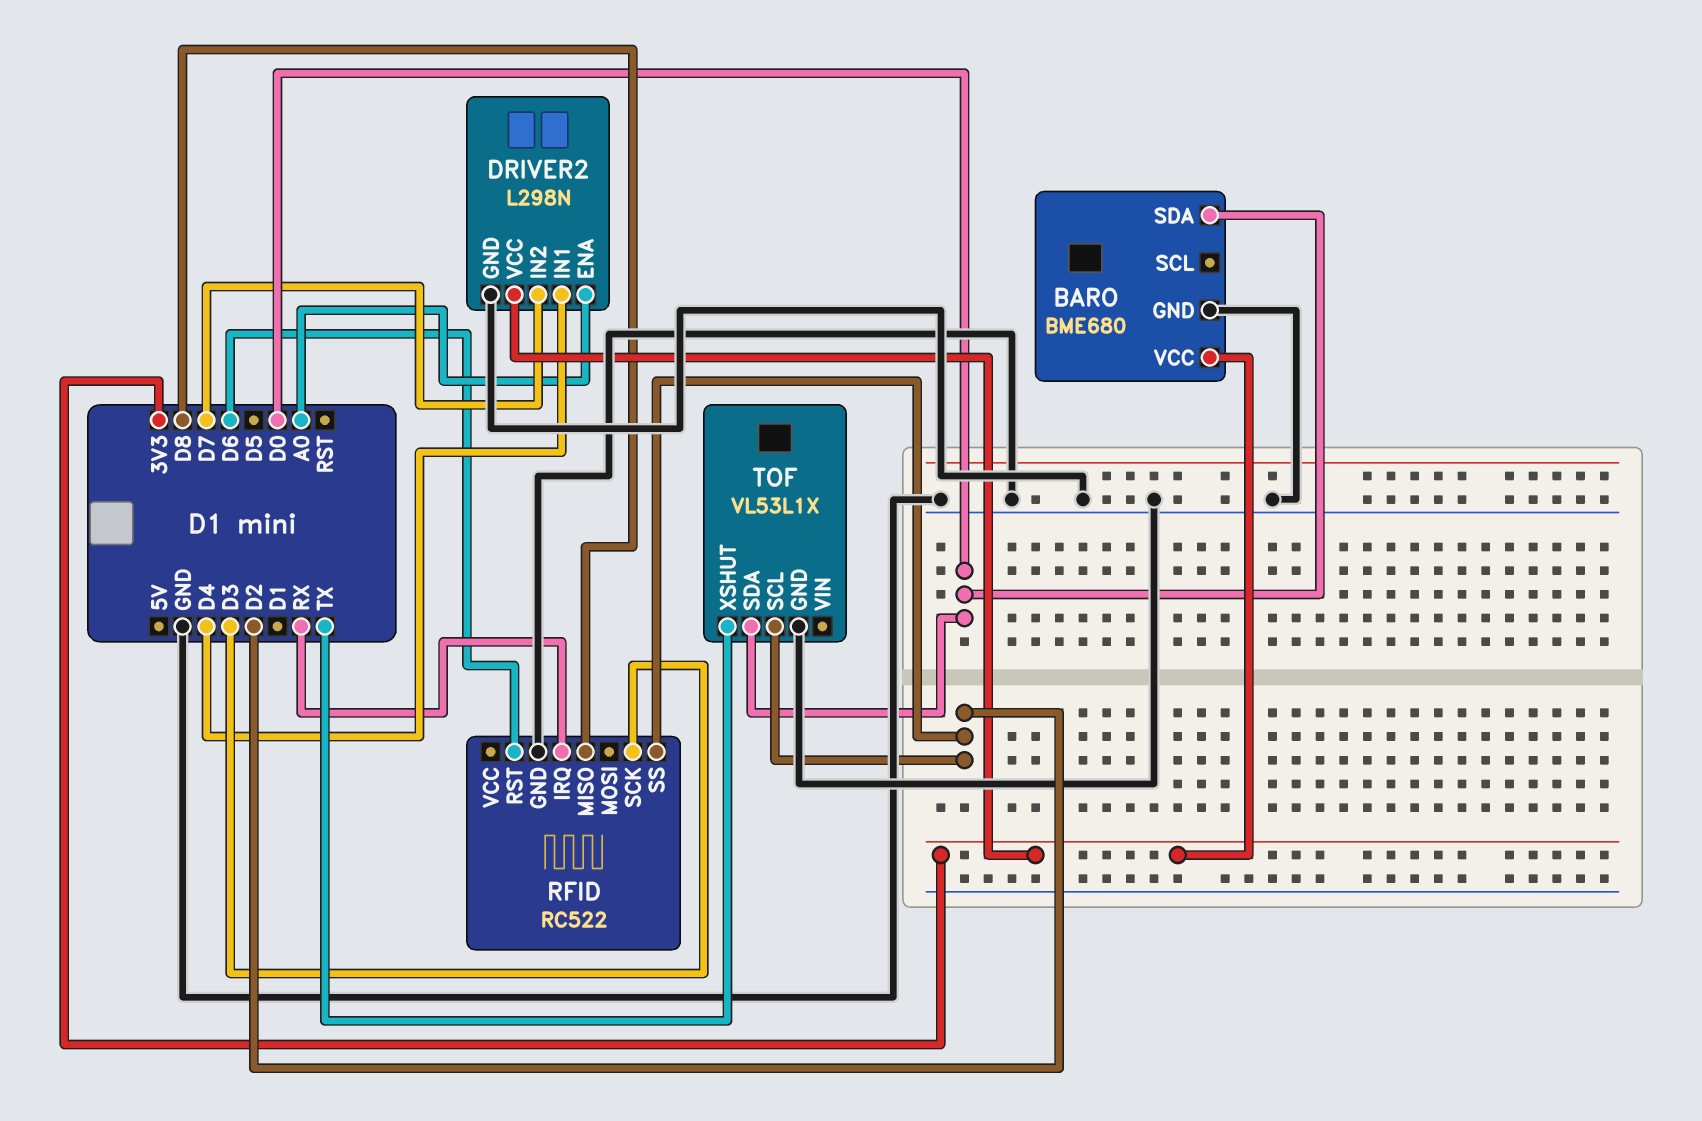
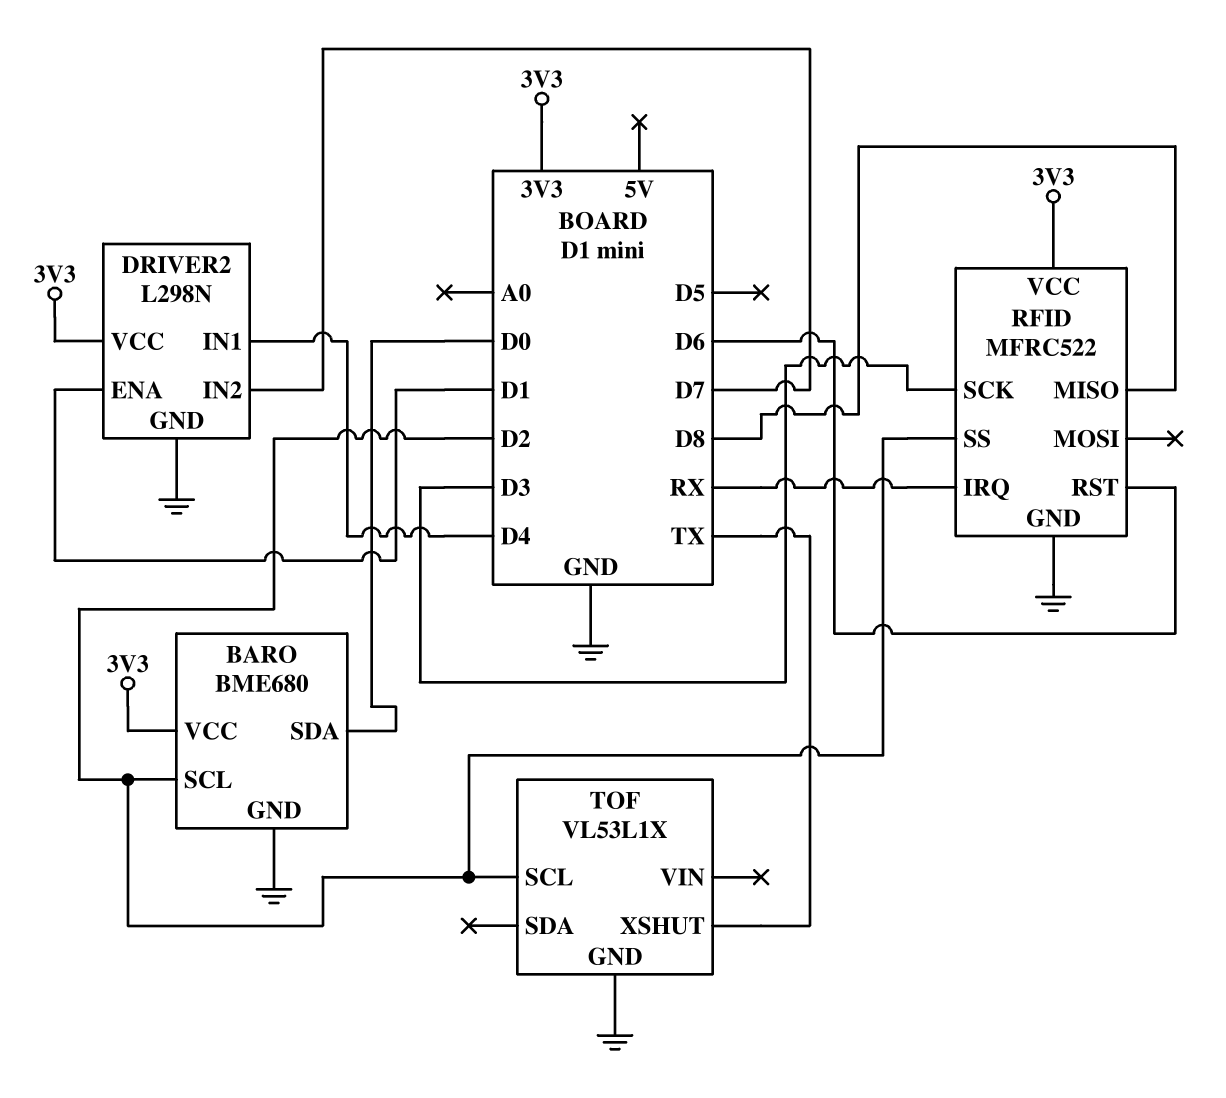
BARO pin SCL: none -> D2
DRIVER2 pin ENA: A0 -> D1
RFID: RC522 -> MFRC522
RFID pin VCC: none -> 3V3
TOF pin SDA: D0 -> none

